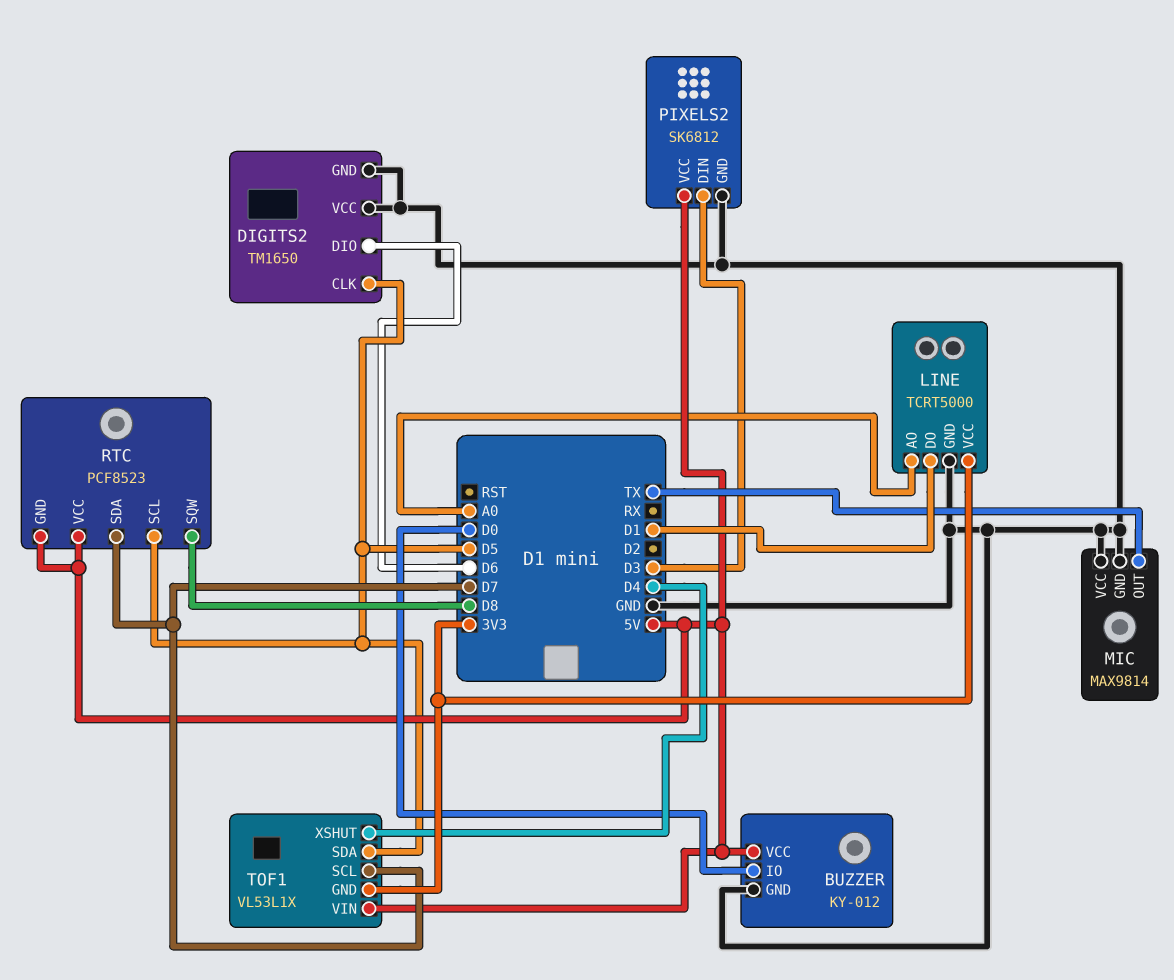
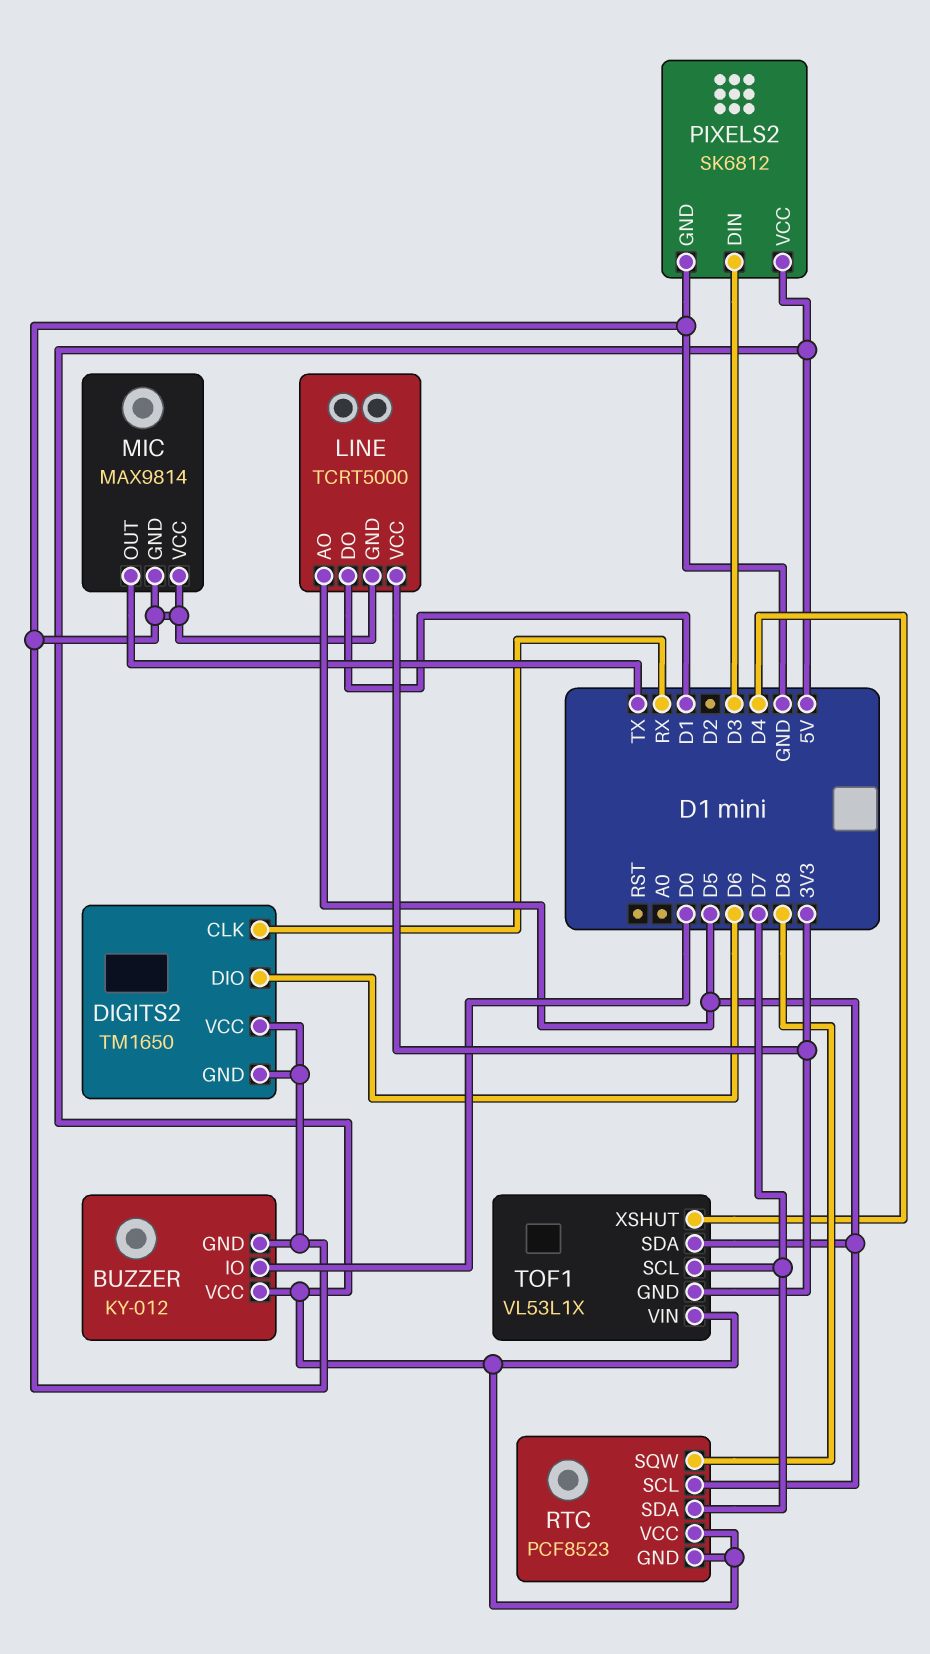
DIGITS2 pin CLK: D5 -> RX
LINE pin AO: A0 -> D5

